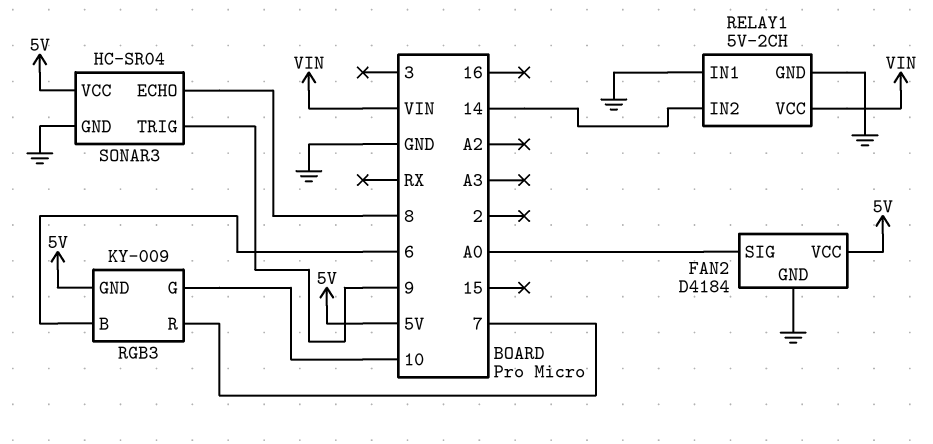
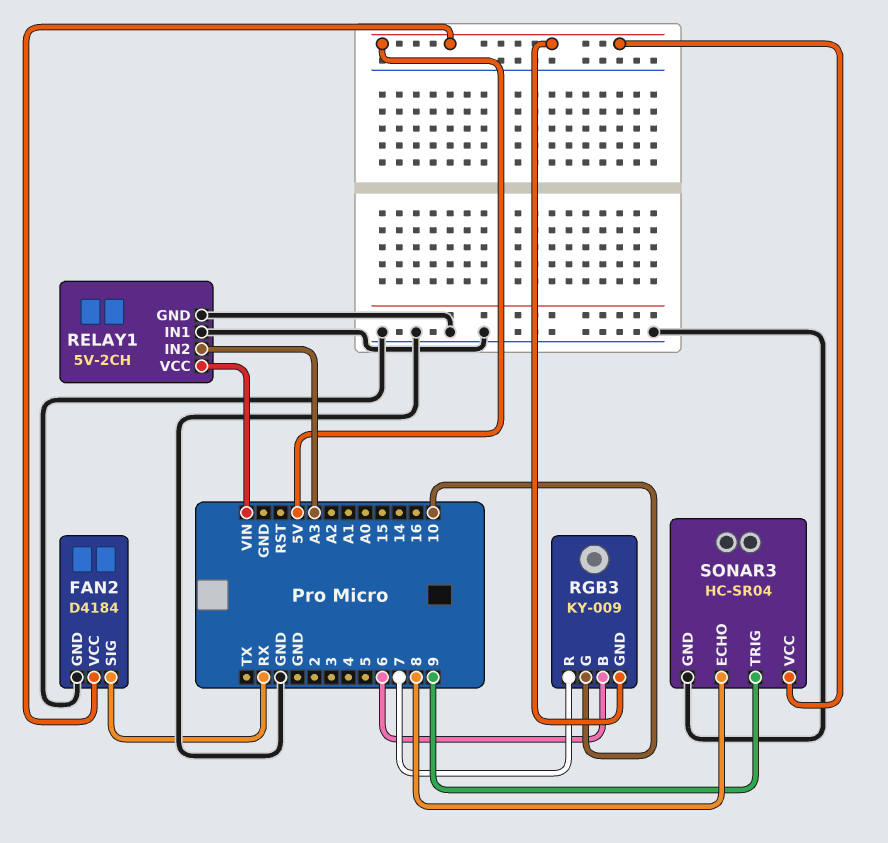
FAN2 pin SIG: A0 -> RX
RELAY1 pin IN2: 14 -> A3

